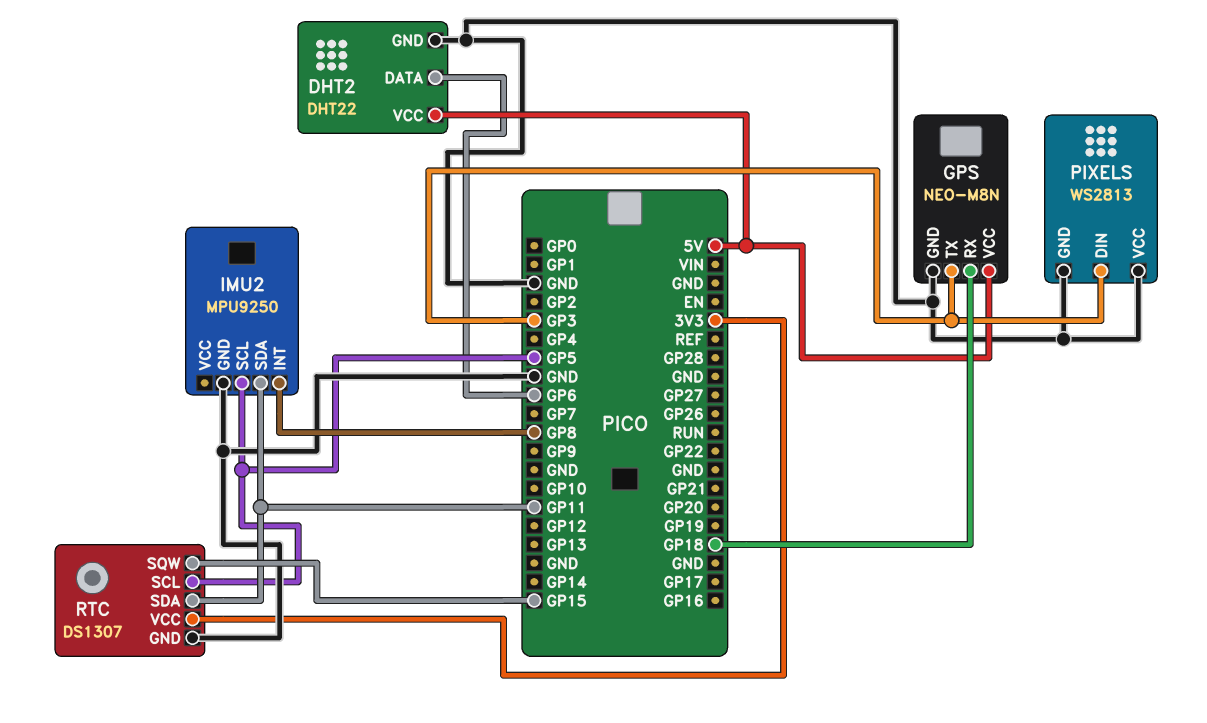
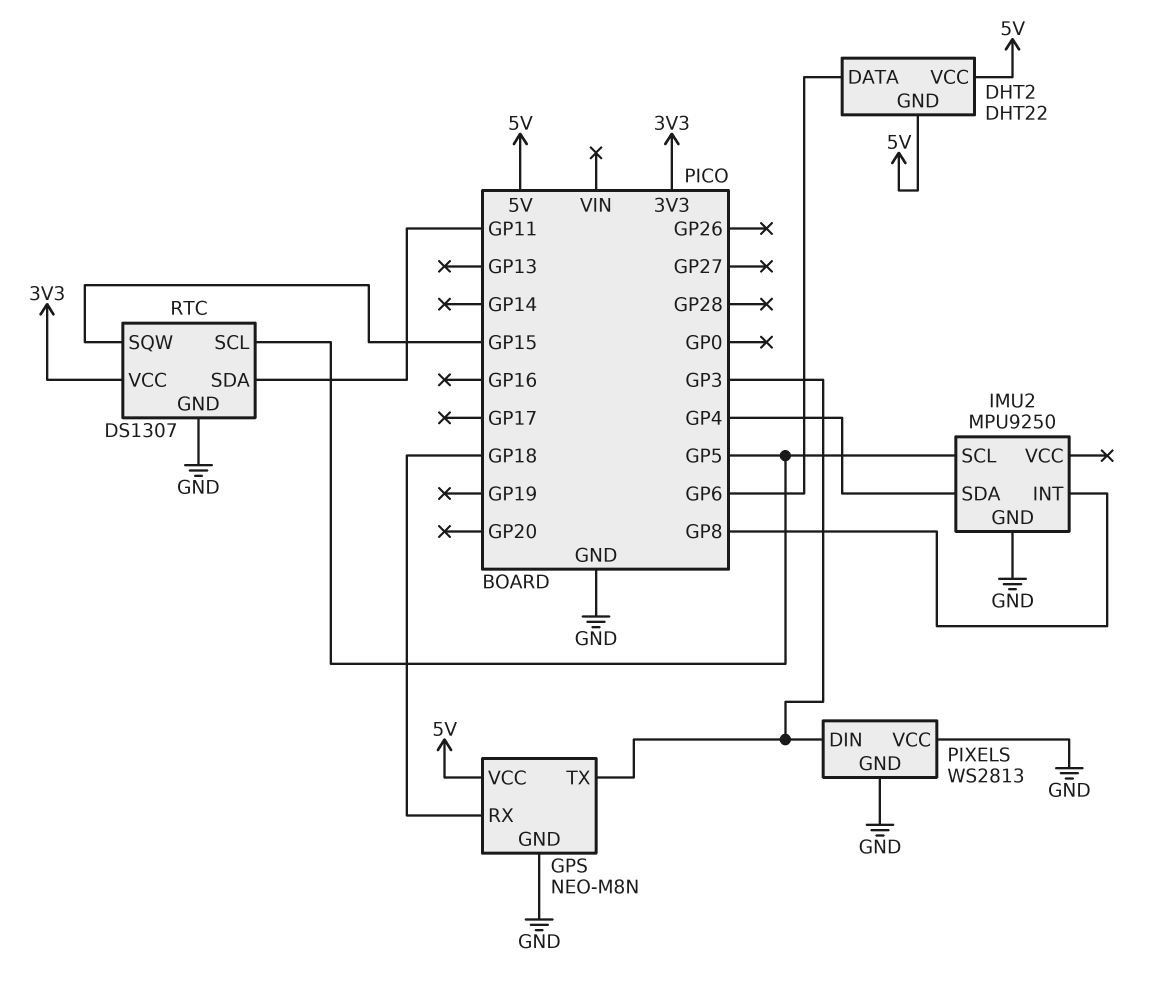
DHT2 pin GND: GND -> 5V
IMU2 pin SDA: GP11 -> GP4

